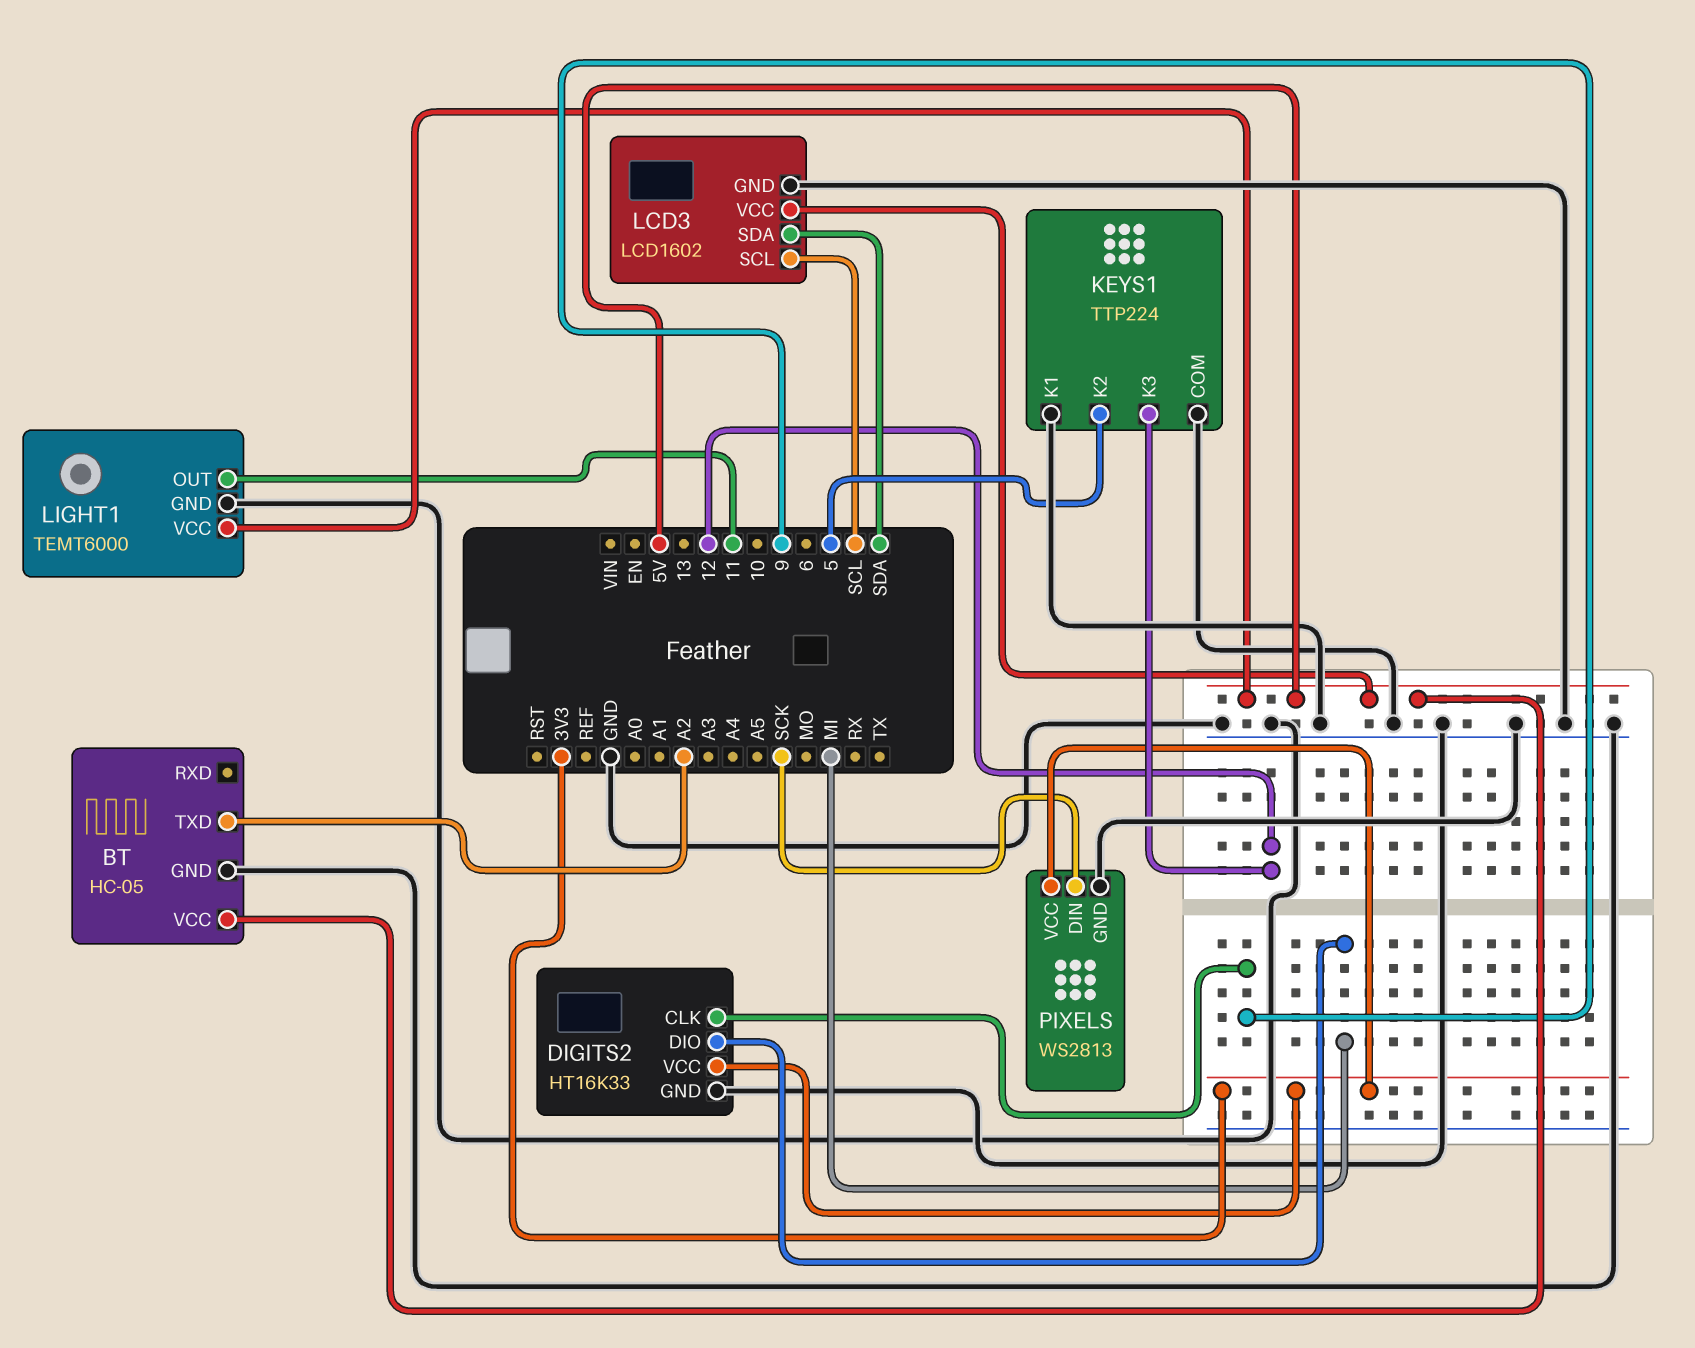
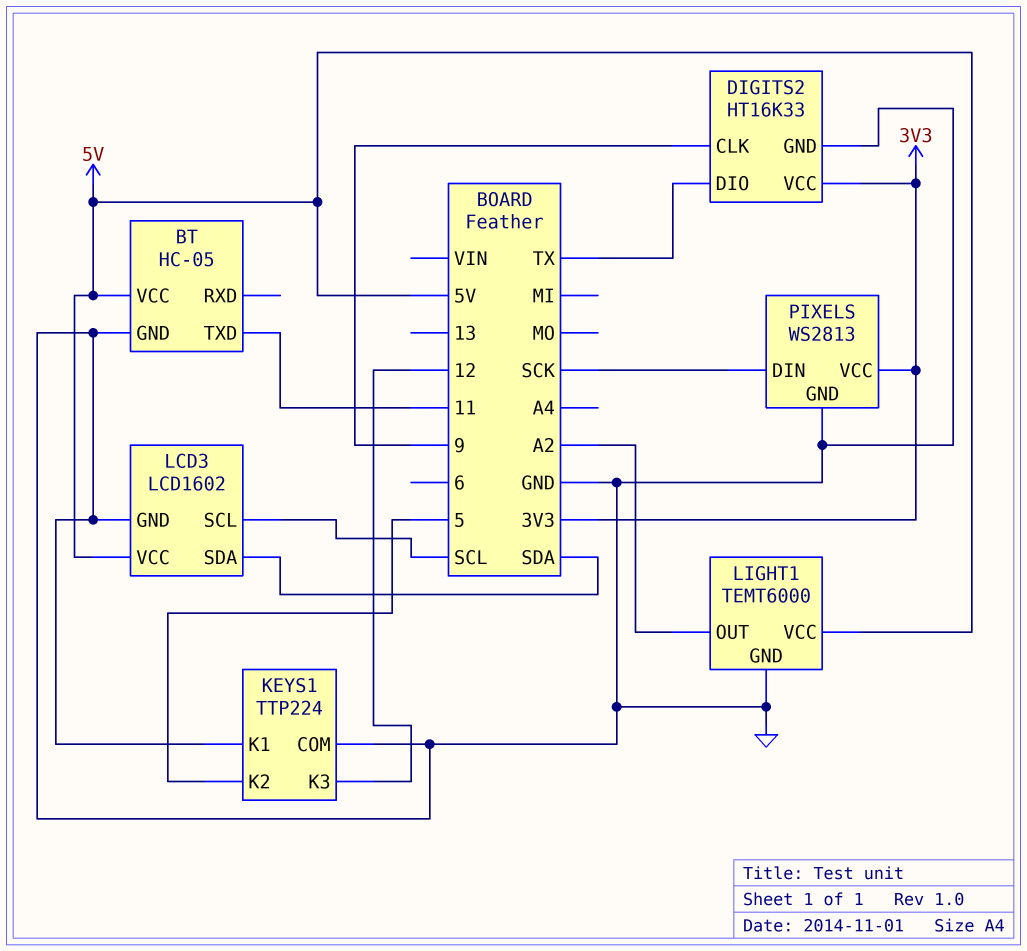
BT pin TXD: A2 -> 11
DIGITS2 pin DIO: MI -> TX
LIGHT1 pin OUT: 11 -> A2

